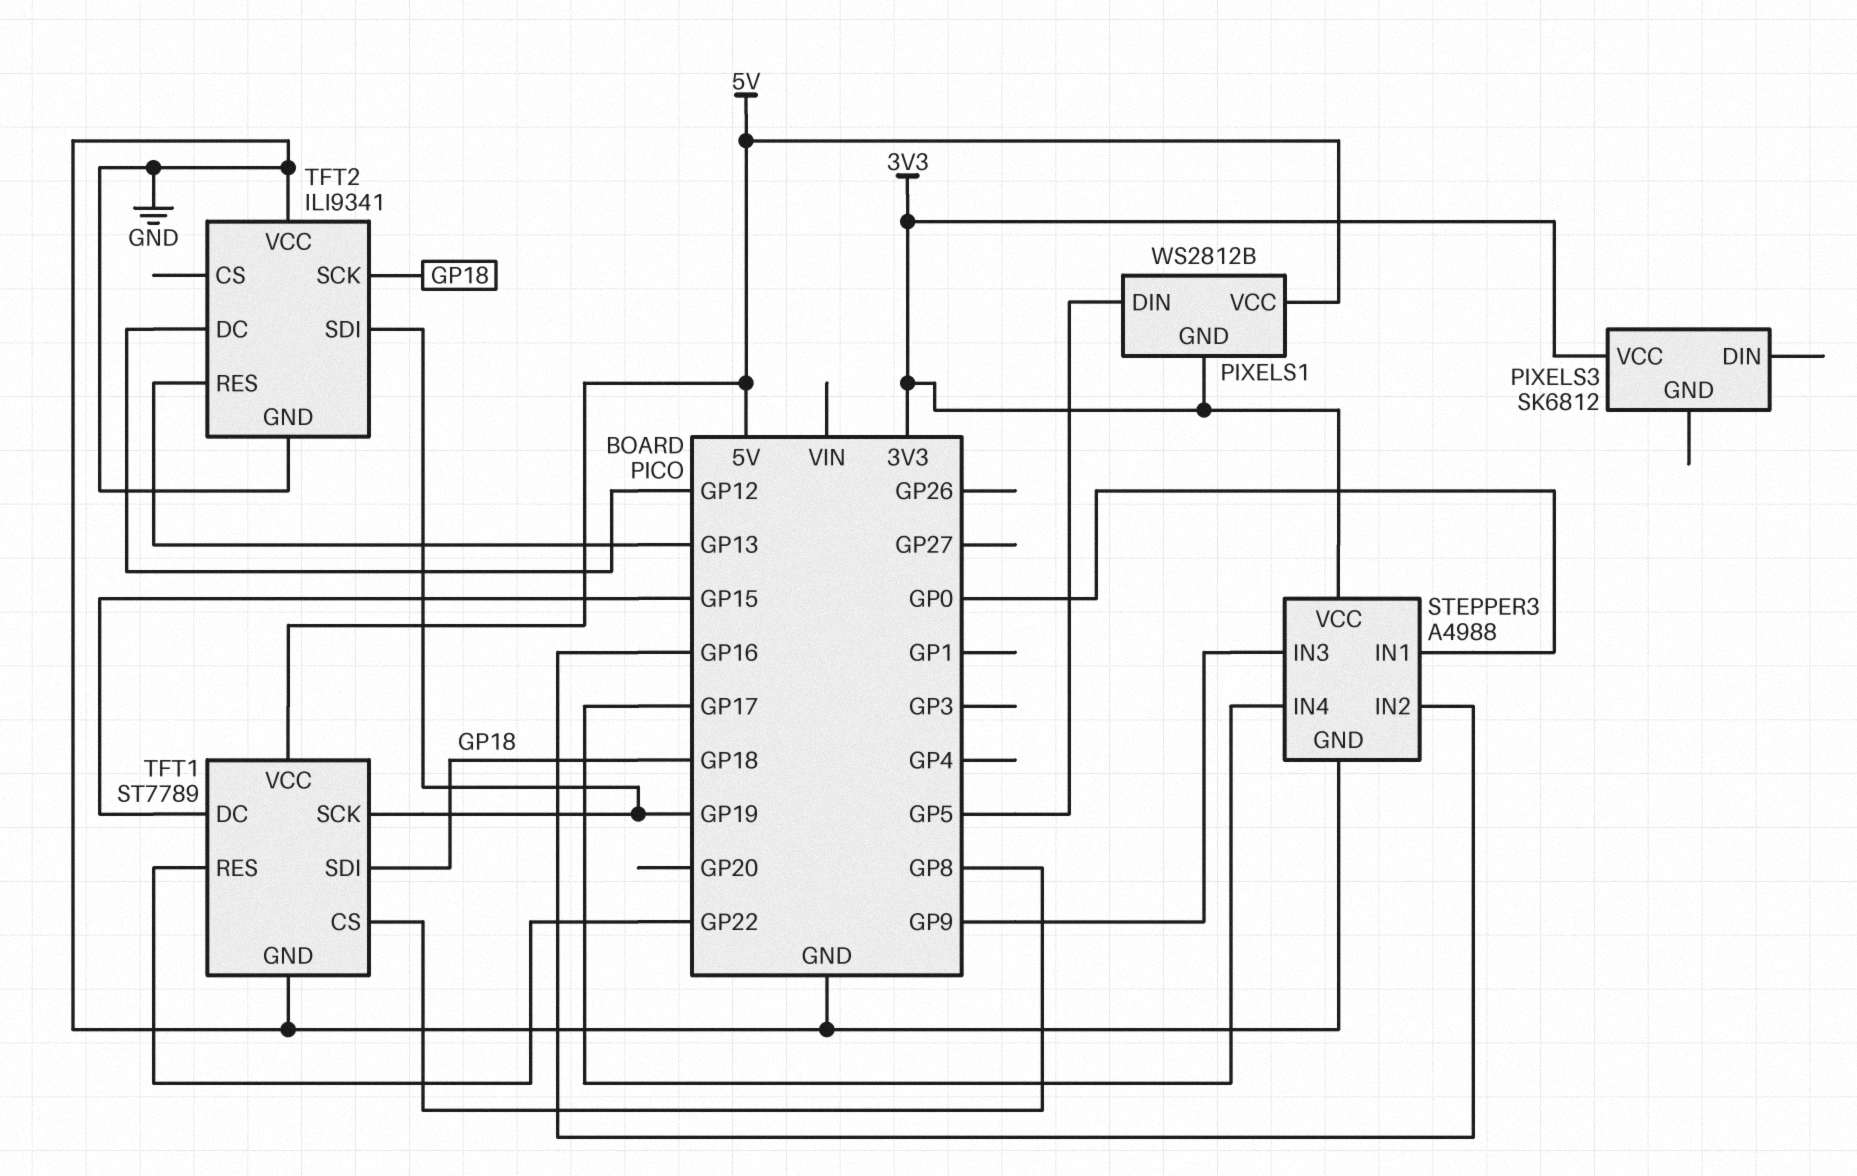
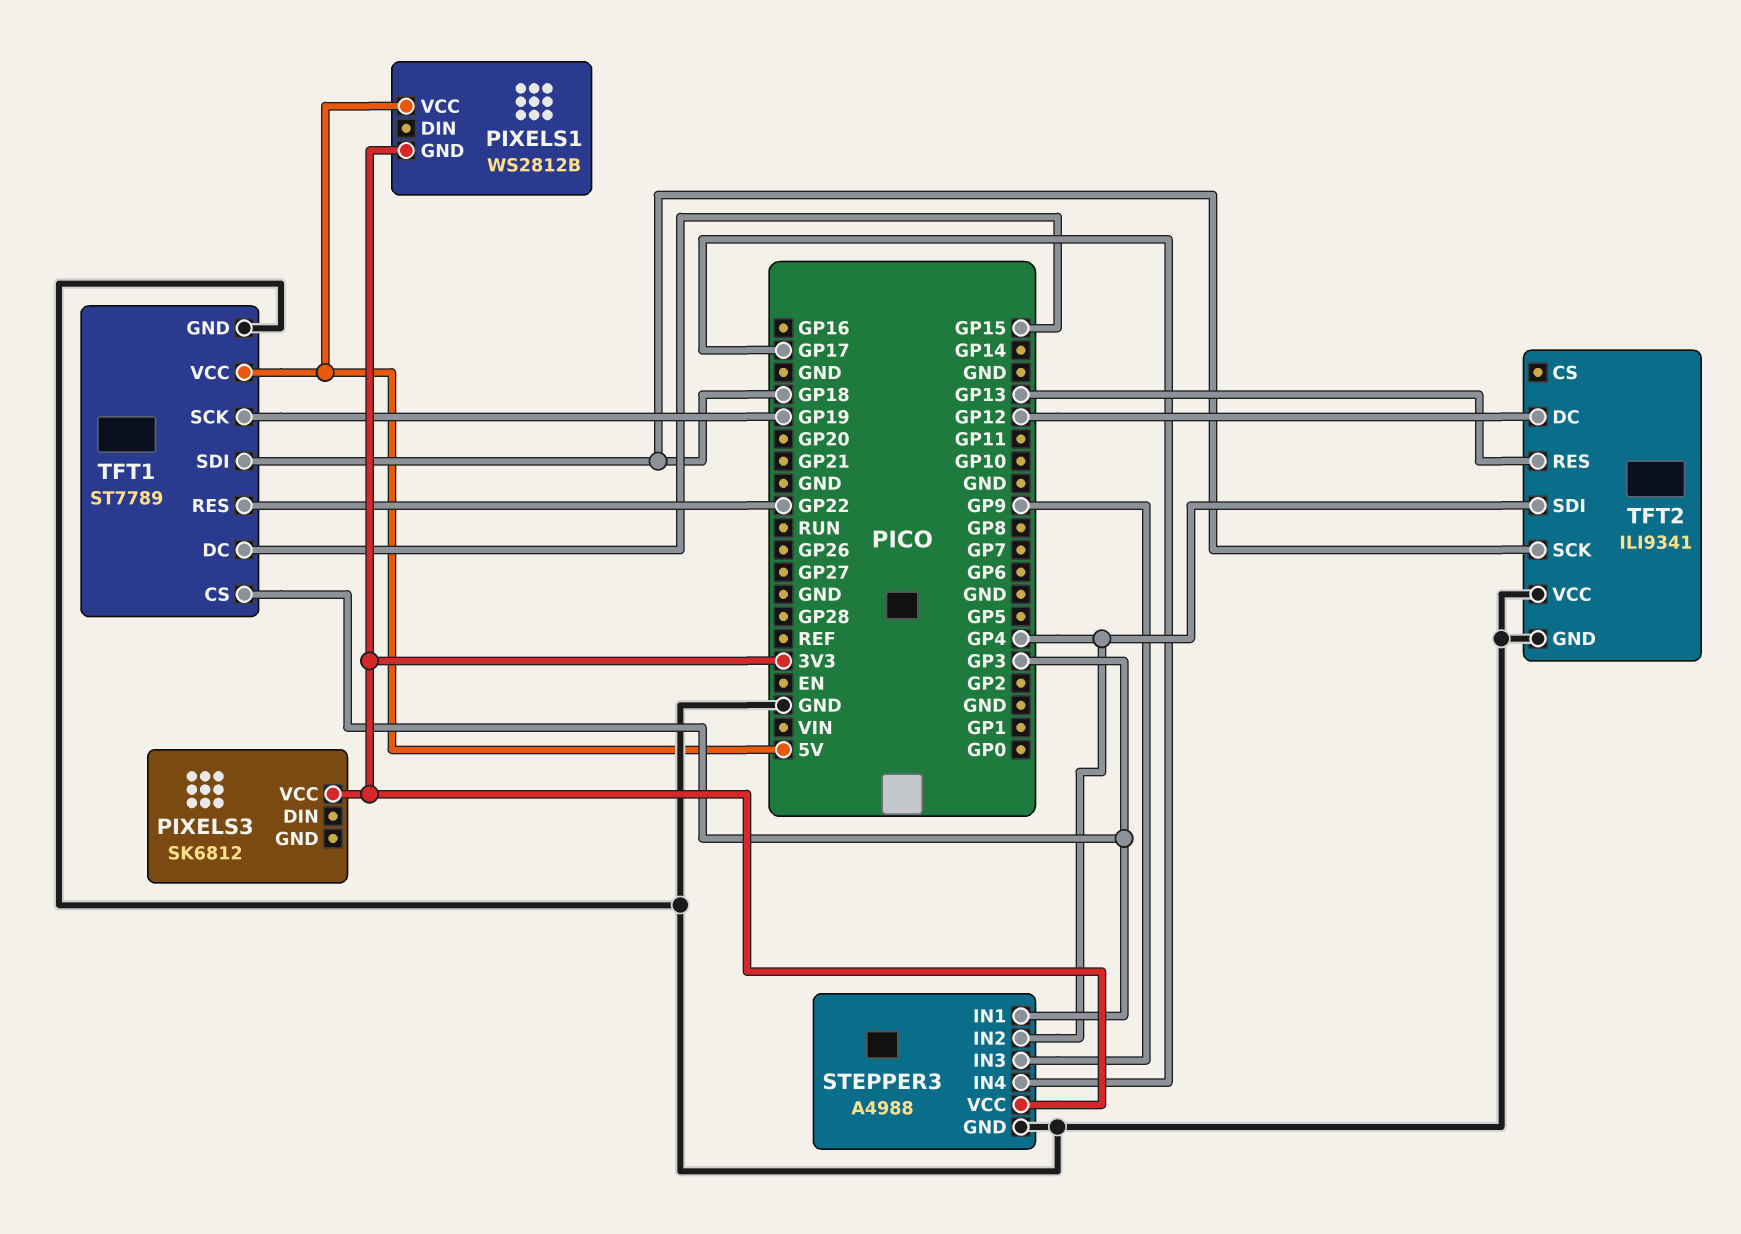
PIXELS1 pin DIN: GP5 -> none
STEPPER3 pin IN1: GP0 -> GP3
STEPPER3 pin IN2: GP16 -> GP4
TFT1 pin CS: GP8 -> GP3
TFT2 pin SDI: GP19 -> GP4

